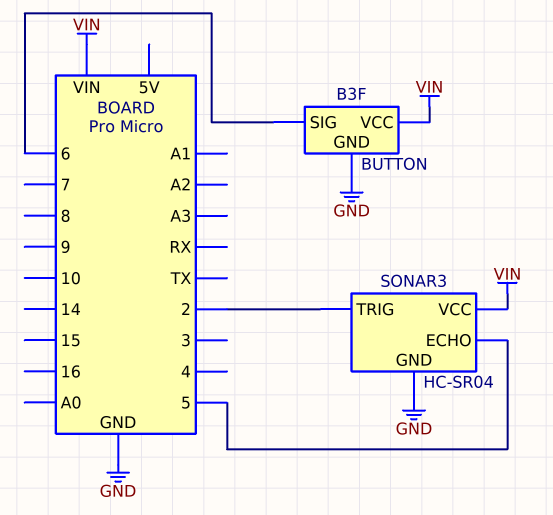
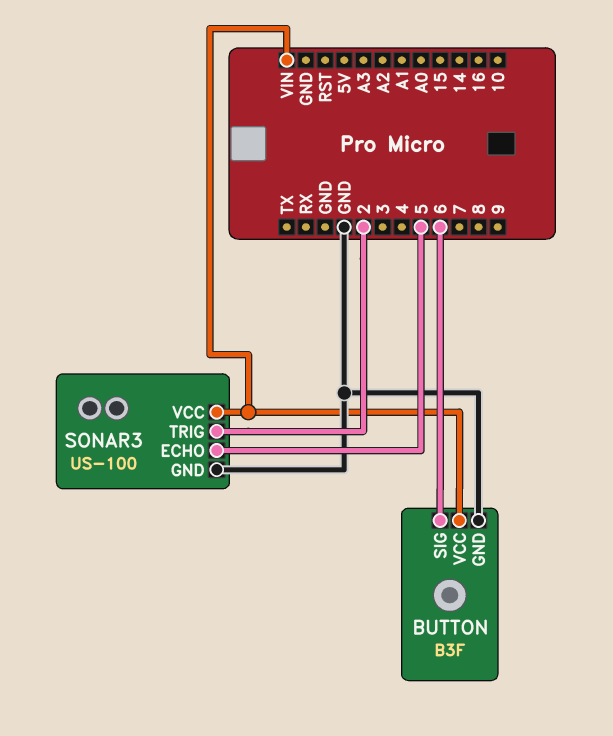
SONAR3: HC-SR04 -> US-100

